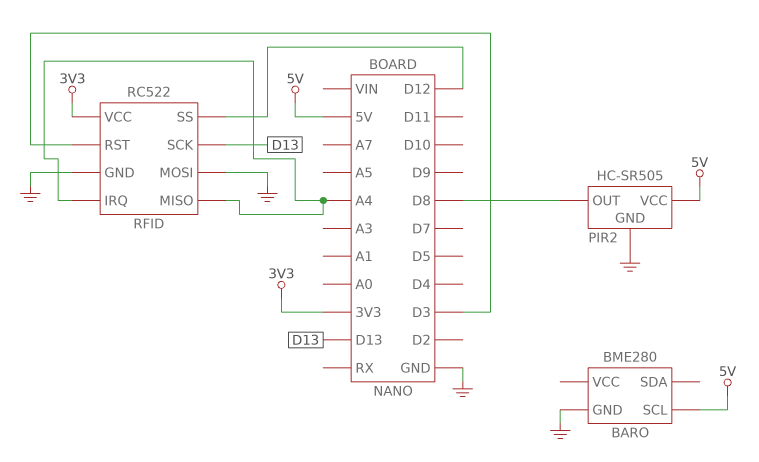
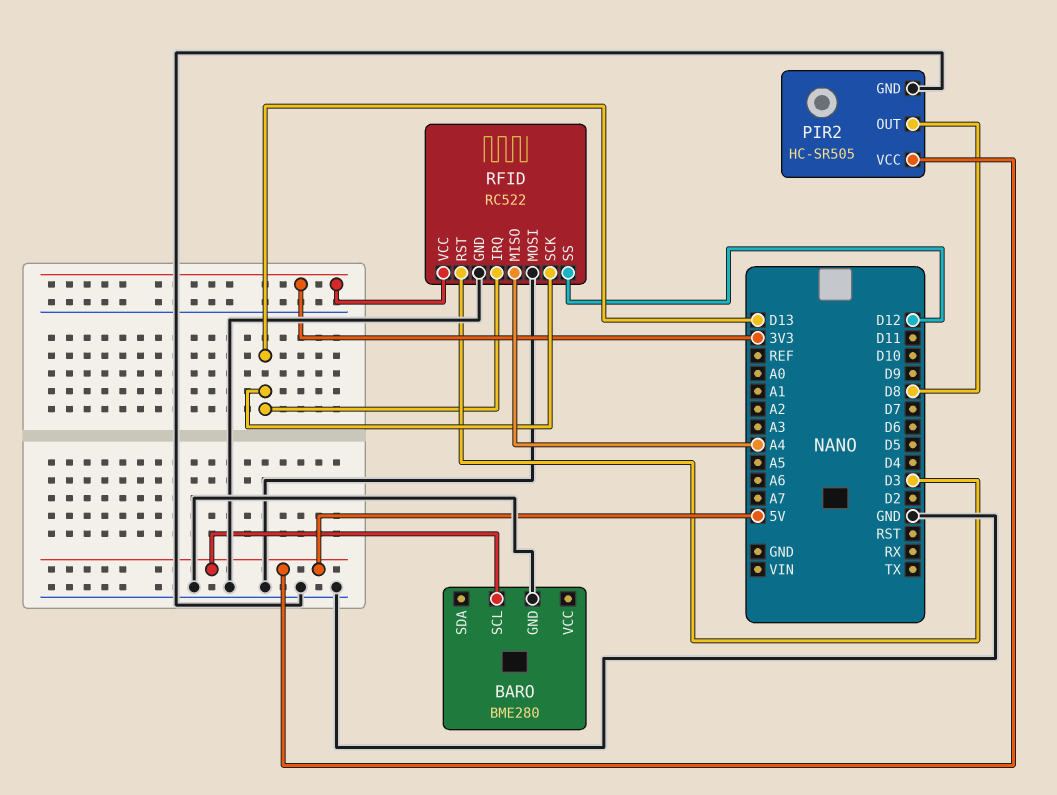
RFID pin IRQ: A4 -> D13

